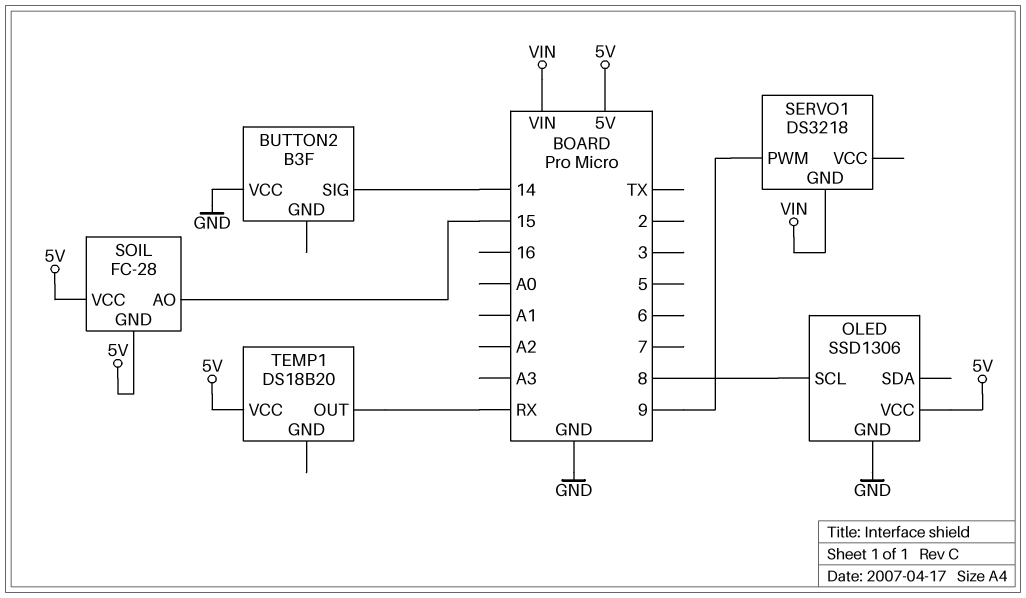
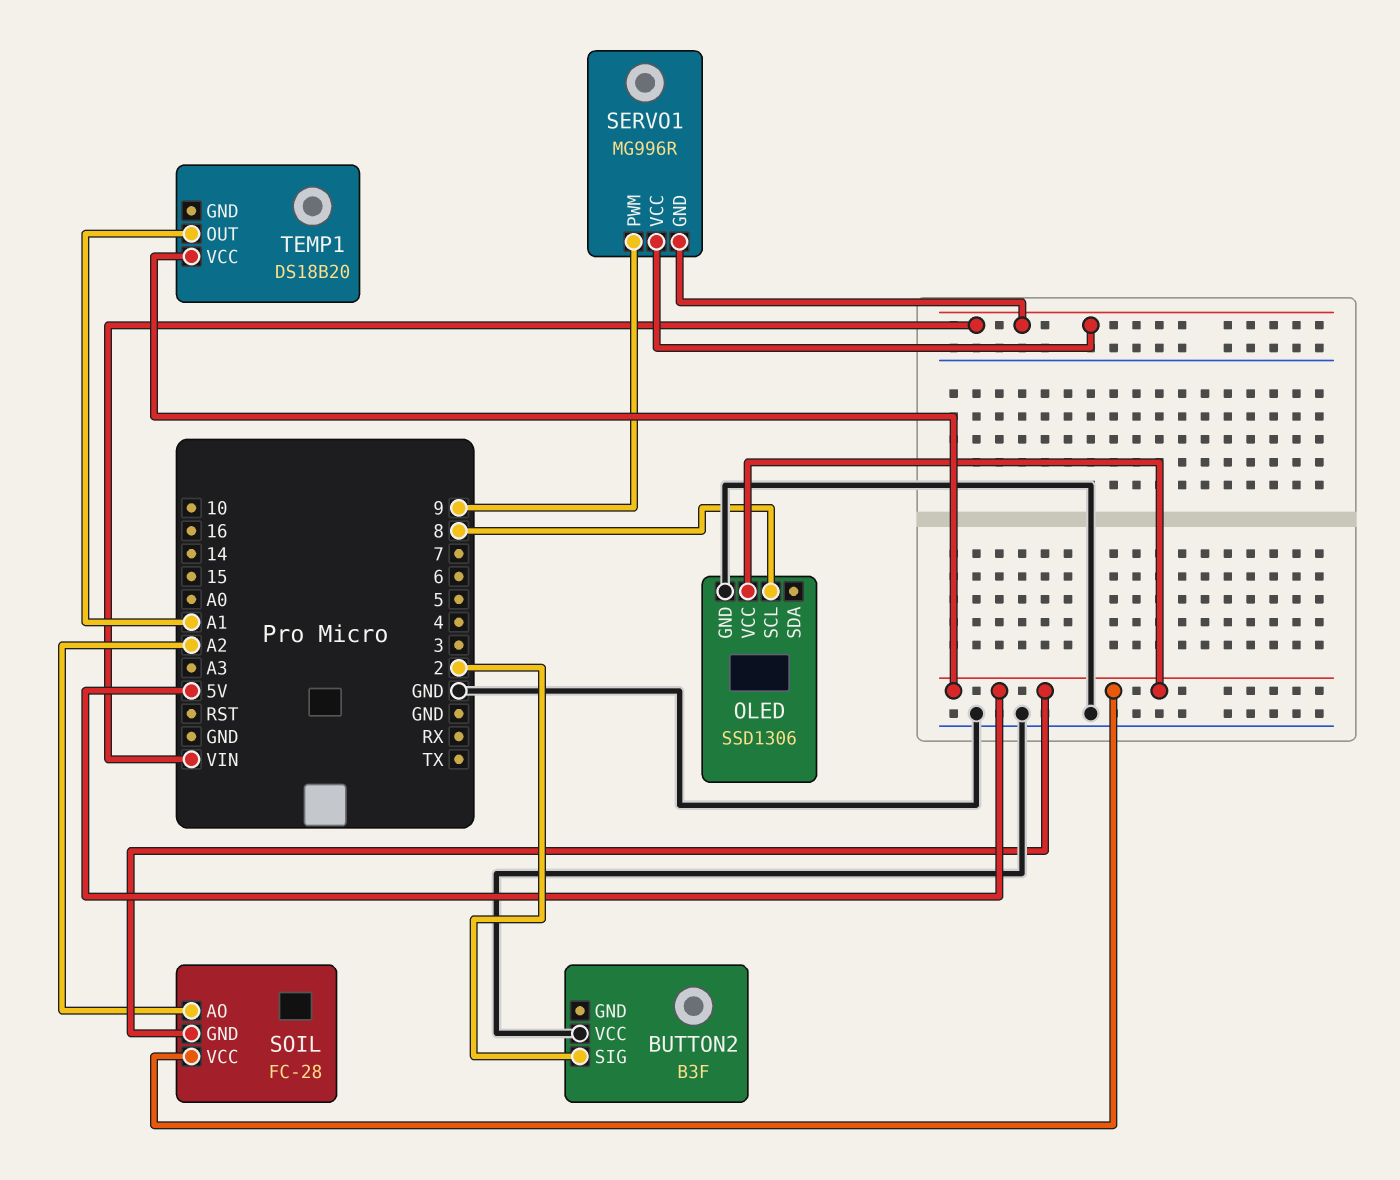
BUTTON2 pin SIG: 14 -> 2
SERVO1: DS3218 -> MG996R
SERVO1 pin VCC: none -> VIN
SOIL pin AO: 15 -> A2
TEMP1 pin OUT: RX -> A1

